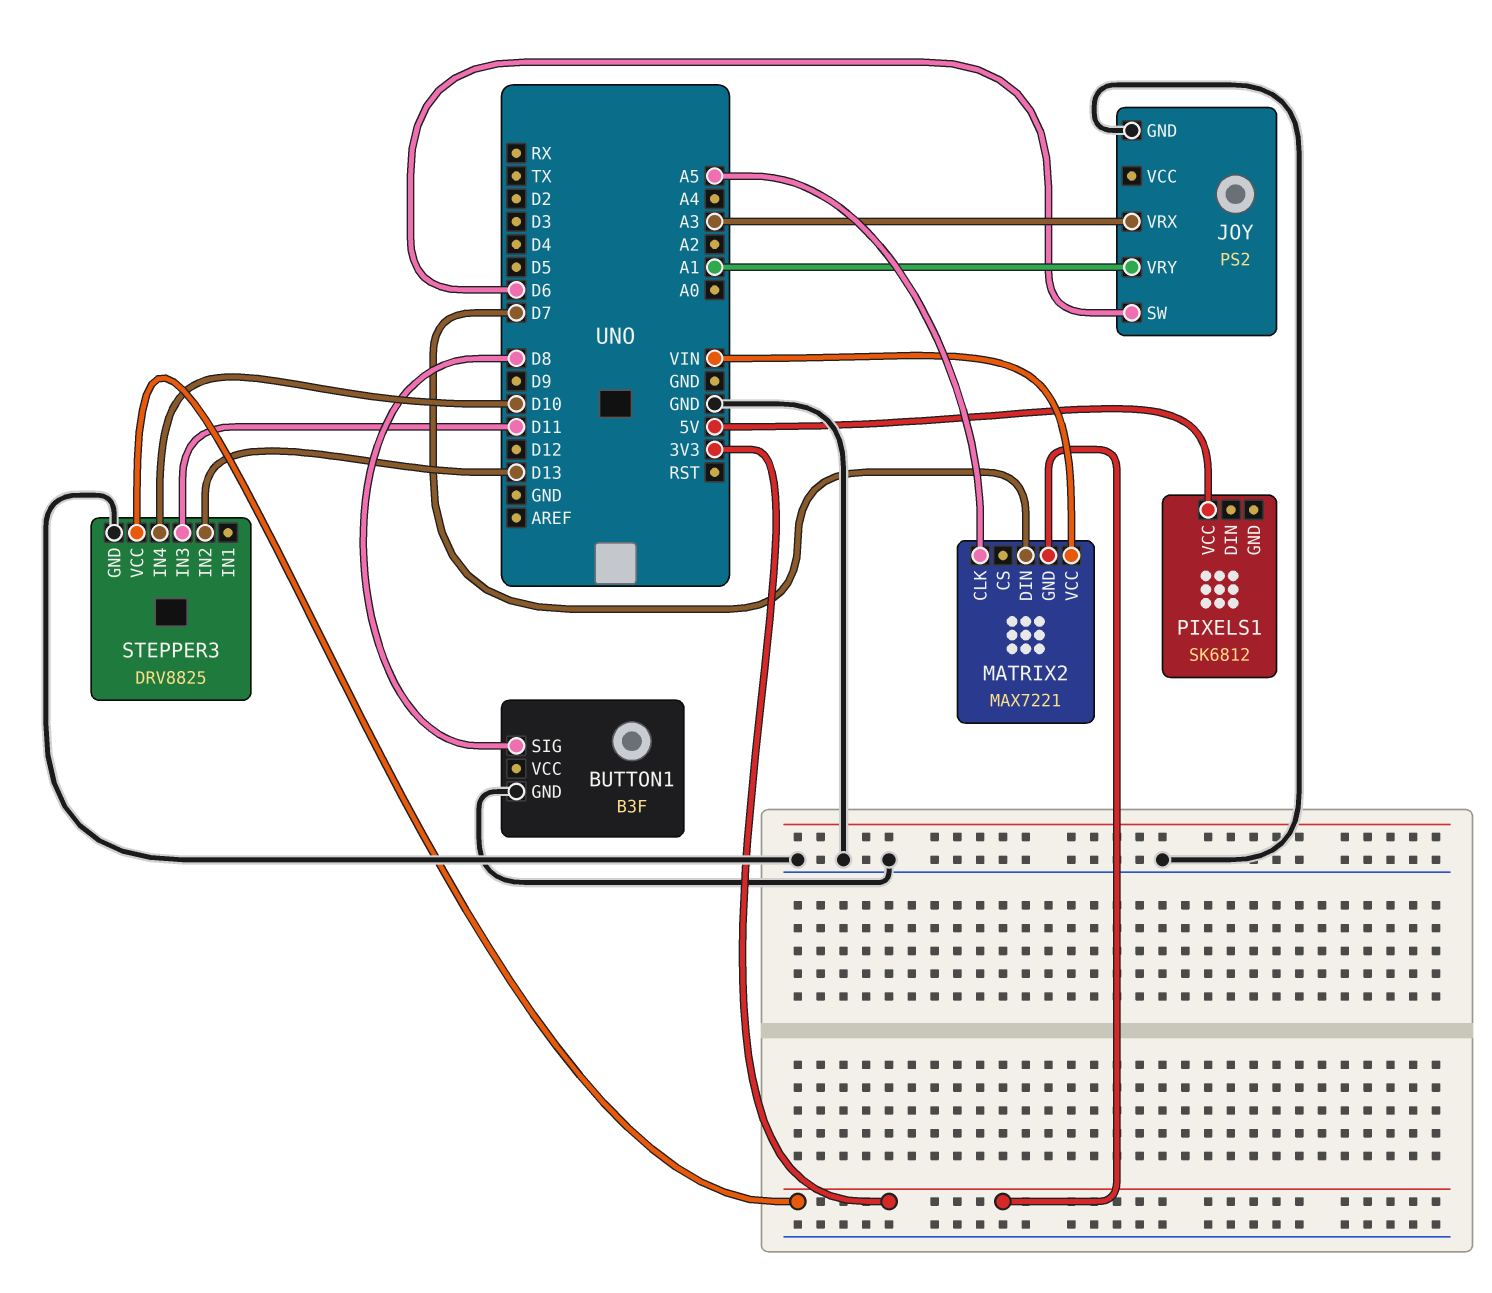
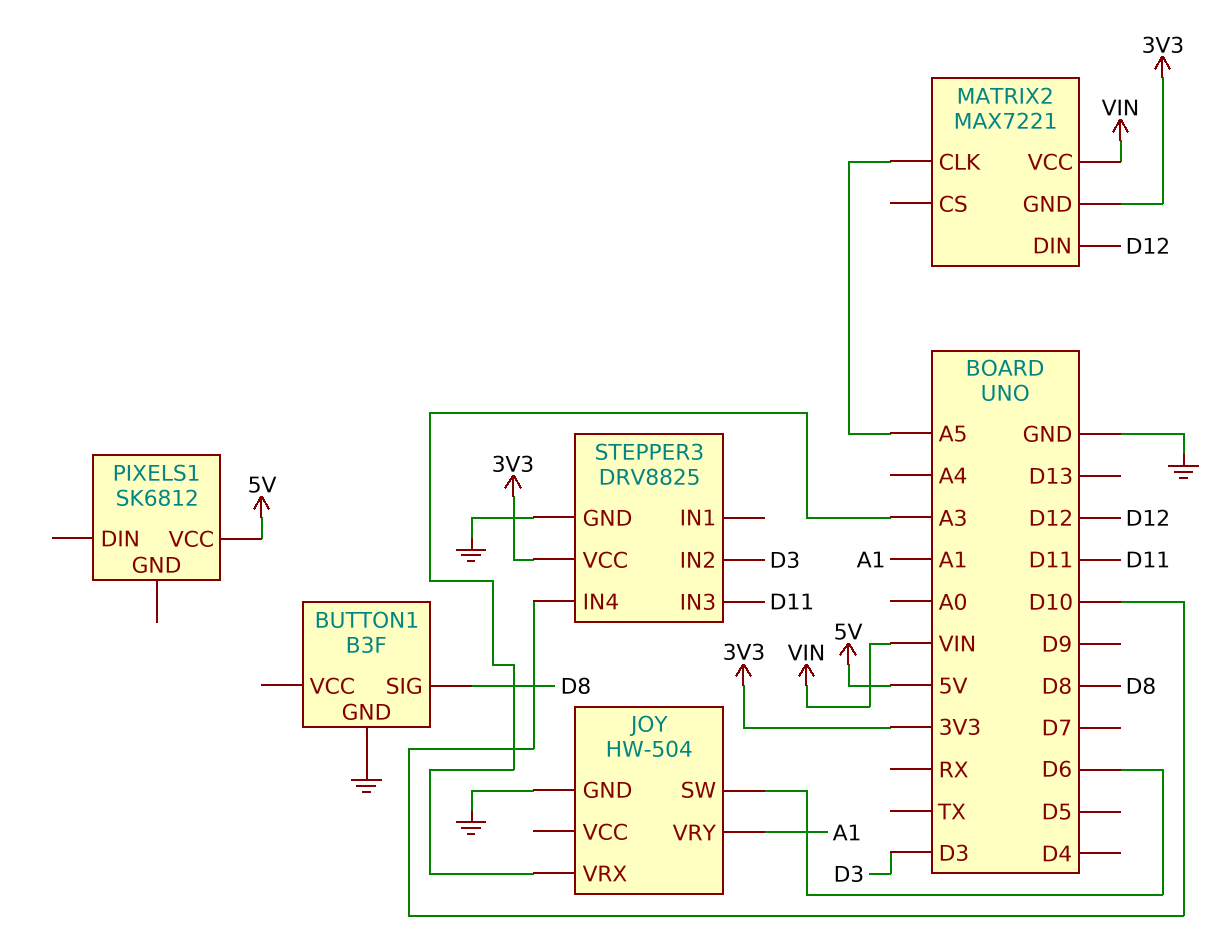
JOY: PS2 -> HW-504
MATRIX2 pin DIN: D7 -> D12
STEPPER3 pin IN2: D13 -> D3

